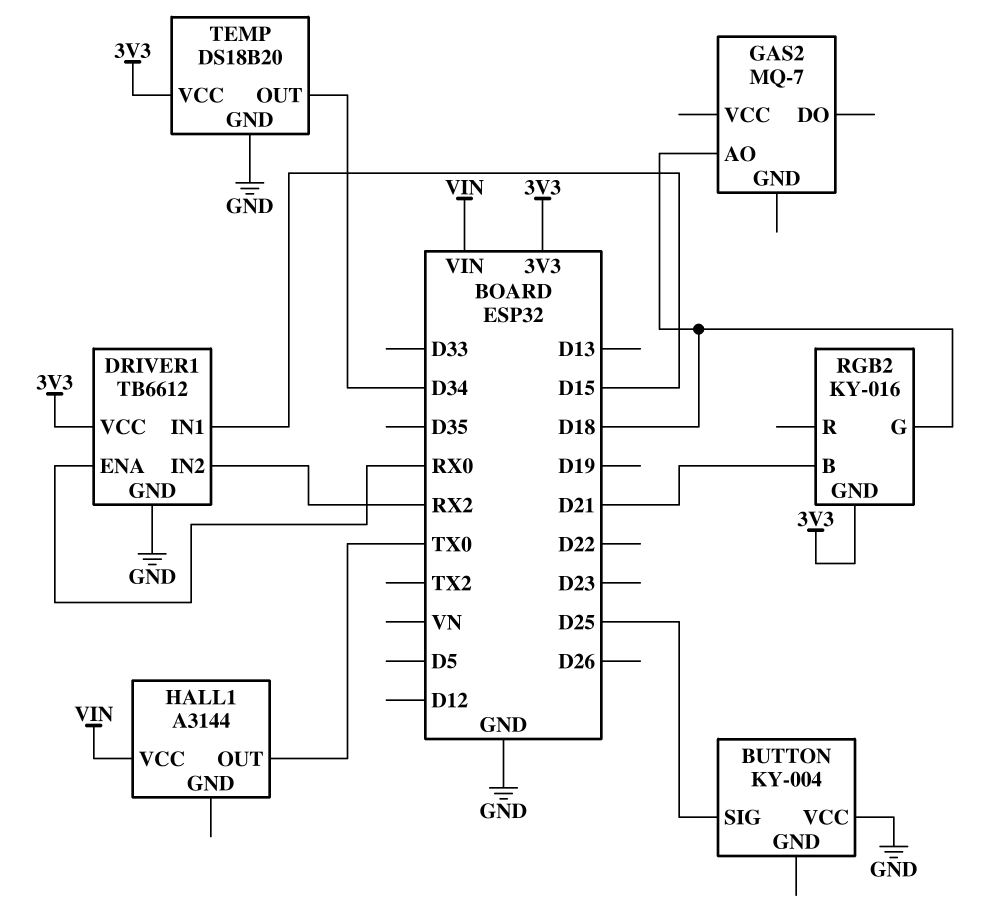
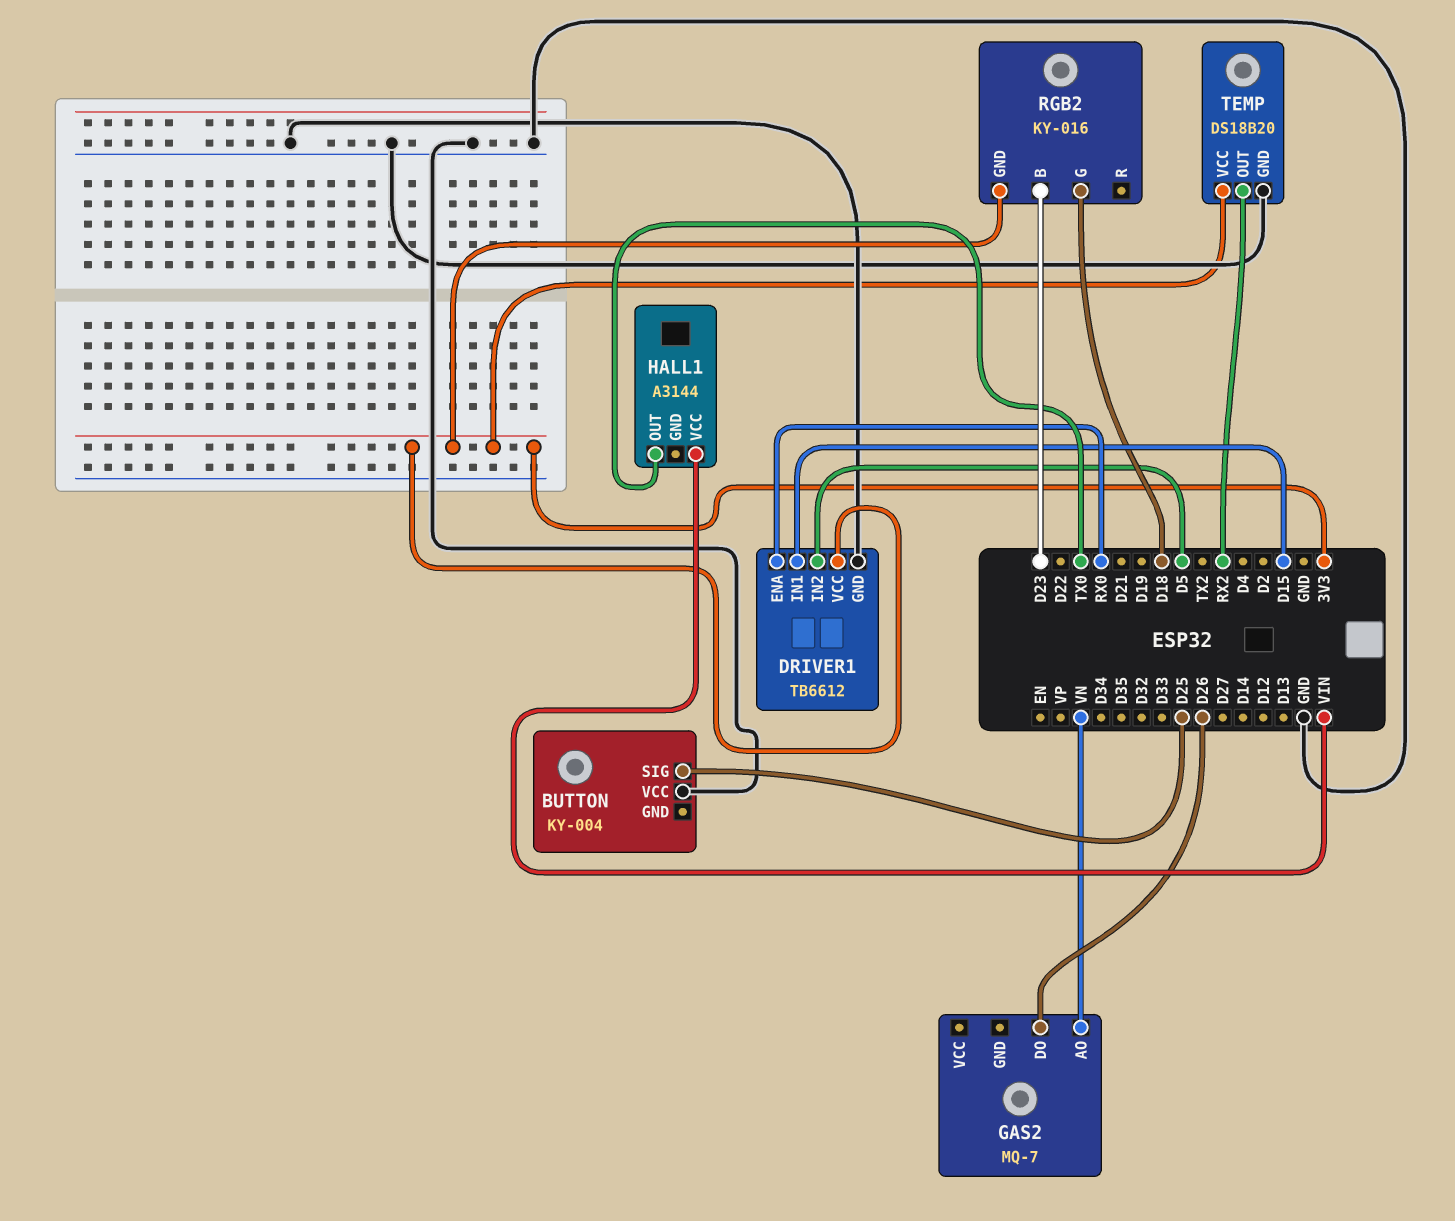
DRIVER1 pin IN2: RX2 -> D5
GAS2 pin AO: D18 -> VN
GAS2 pin DO: none -> D26
RGB2 pin B: D21 -> D23
TEMP pin OUT: D34 -> RX2

